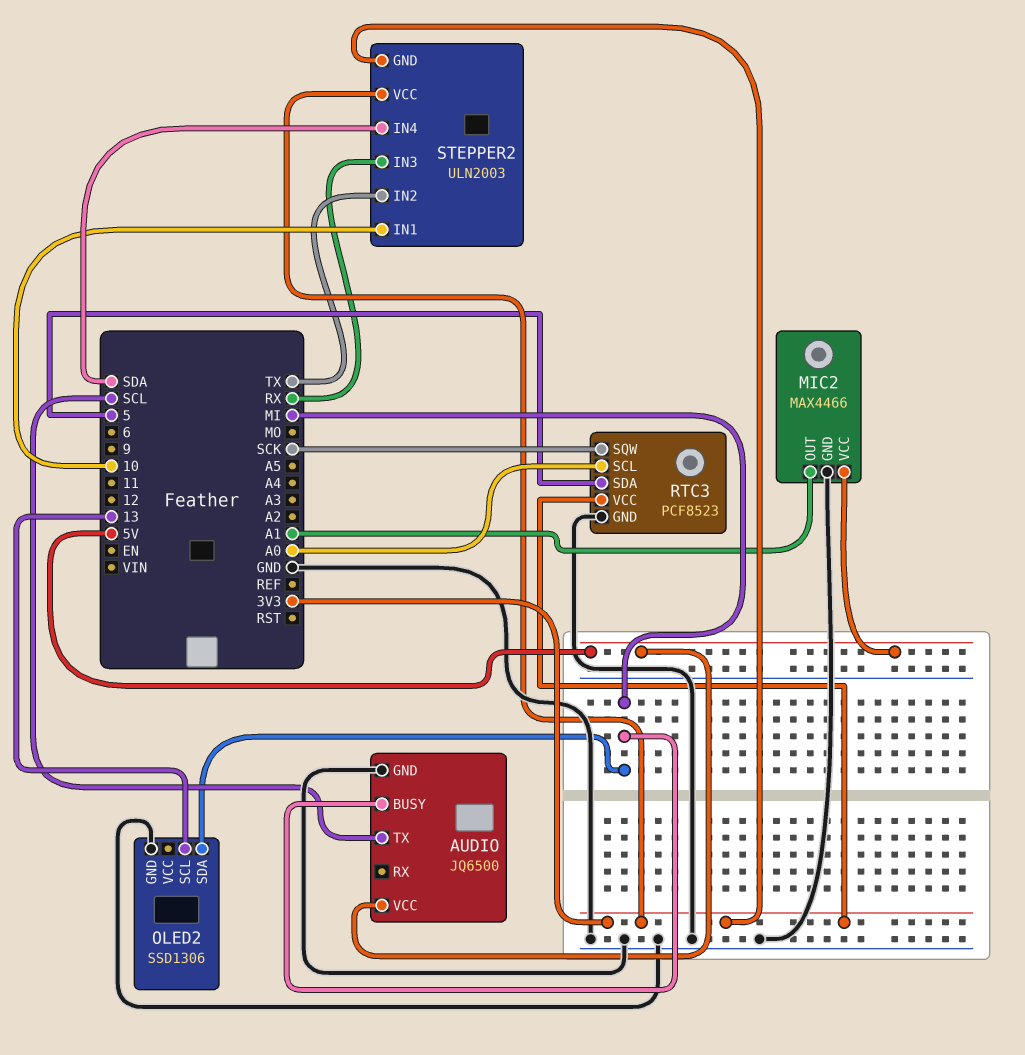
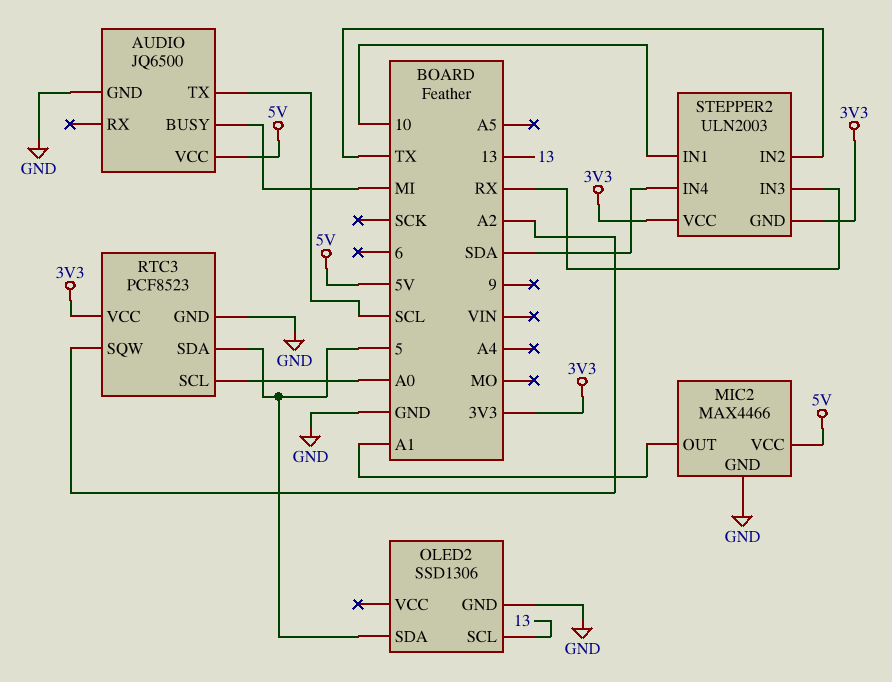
OLED2 pin SDA: MI -> 5
RTC3 pin SQW: SCK -> A2

